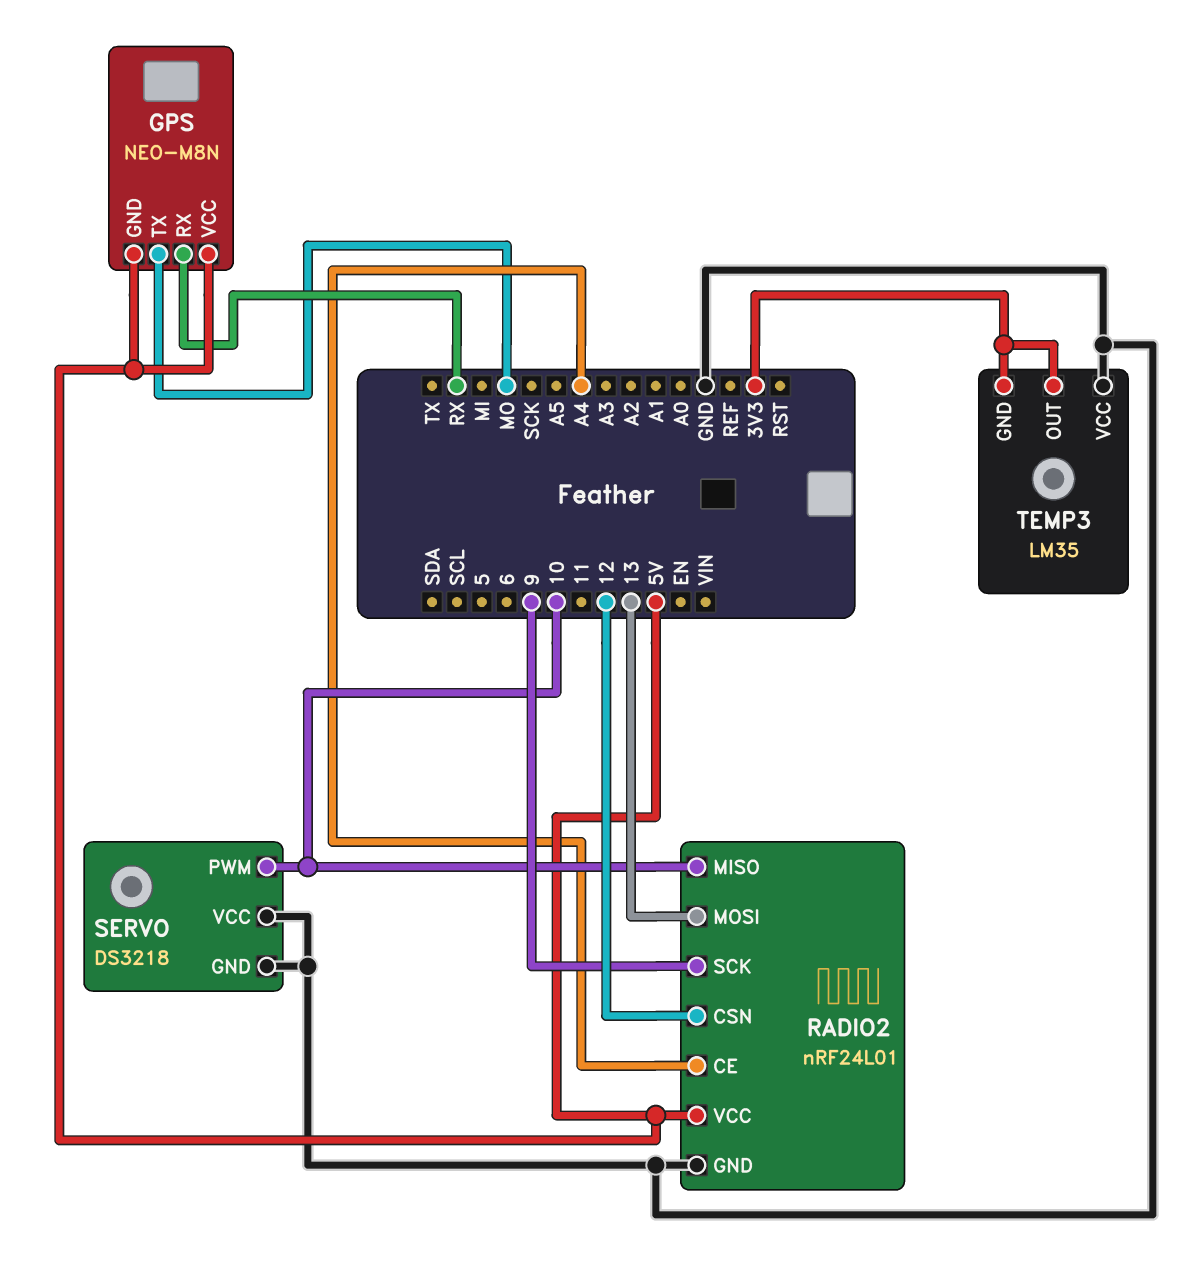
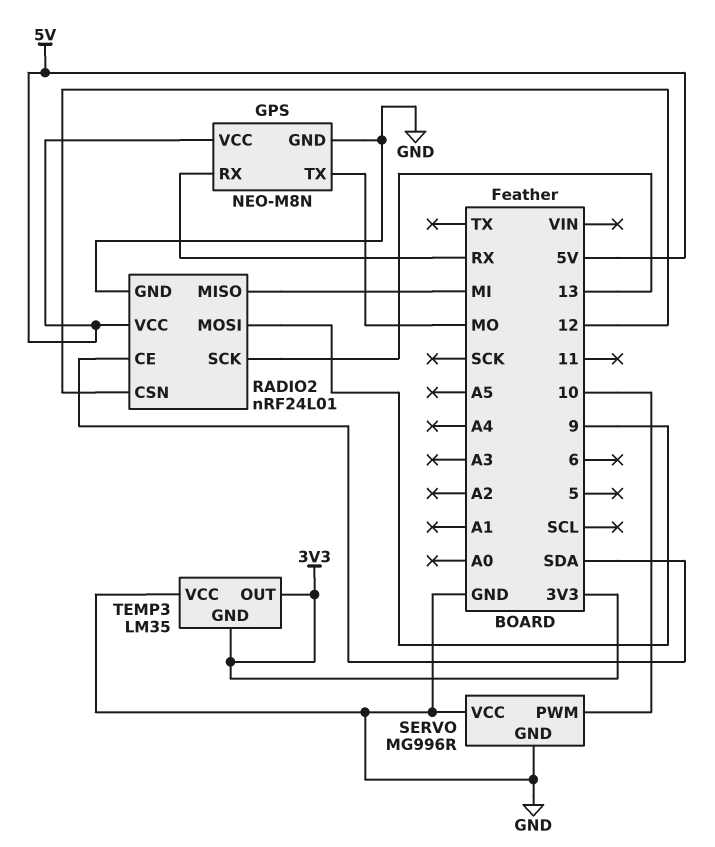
GPS pin GND: 5V -> GND
RADIO2 pin CE: A4 -> SDA
RADIO2 pin MISO: 10 -> MI
RADIO2 pin MOSI: 13 -> 9
RADIO2 pin SCK: 9 -> 13
SERVO: DS3218 -> MG996R

